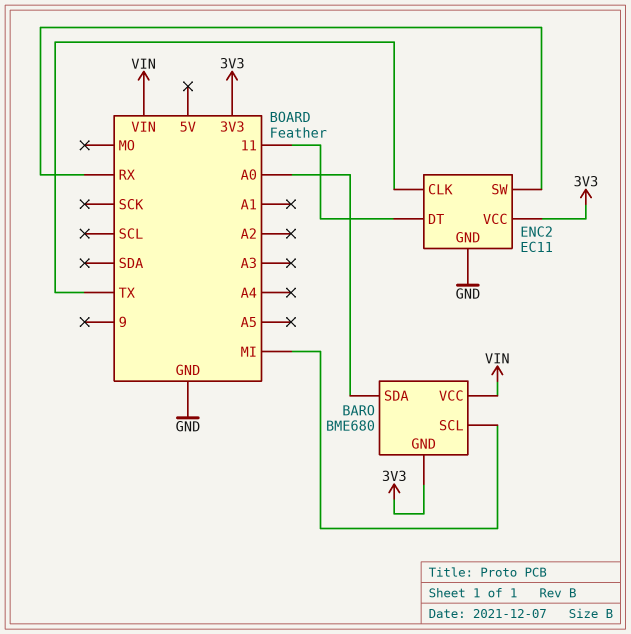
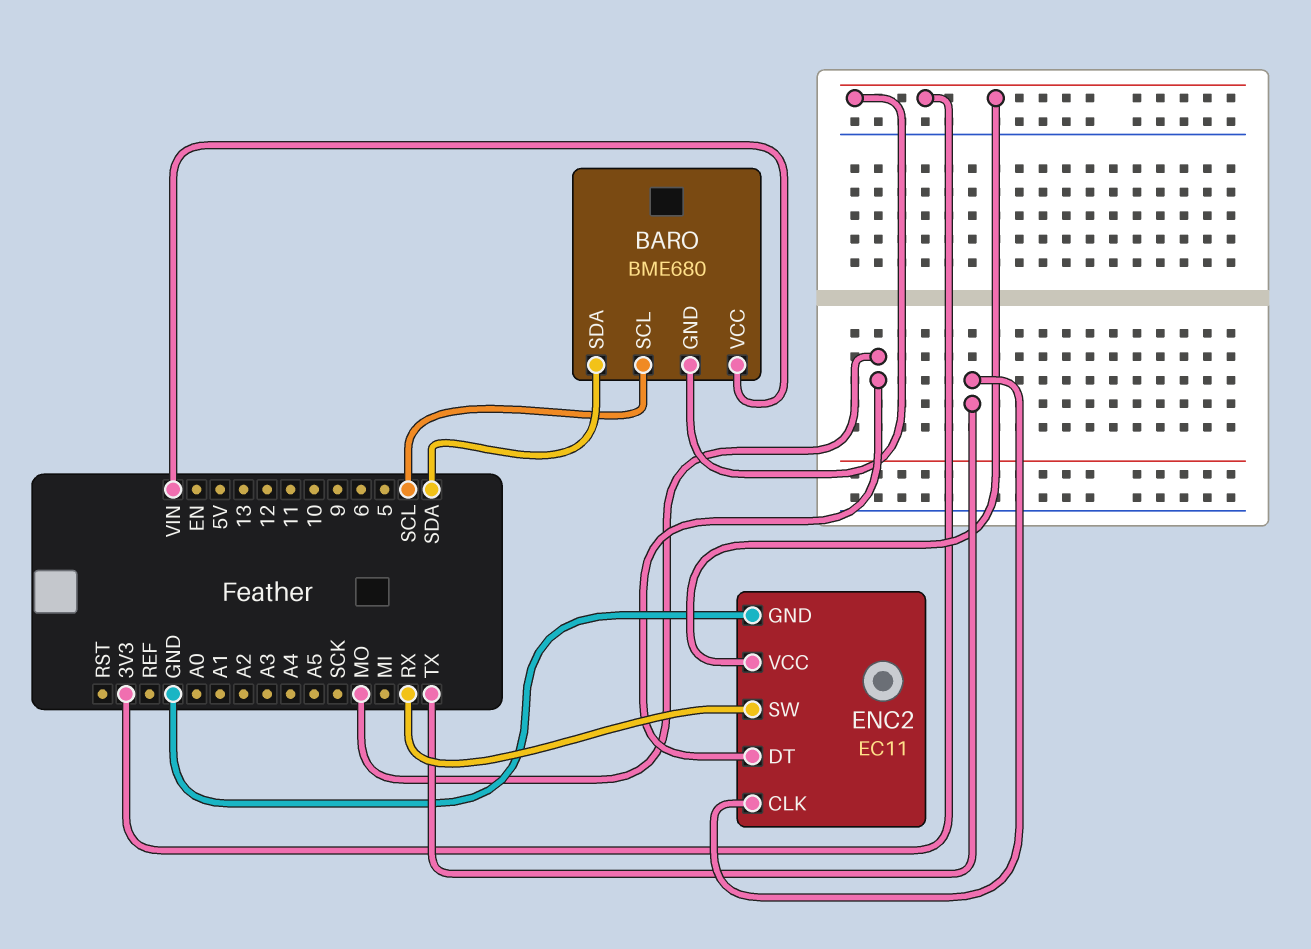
BARO pin SCL: MI -> SCL
BARO pin SDA: A0 -> SDA
ENC2 pin DT: 11 -> MO

